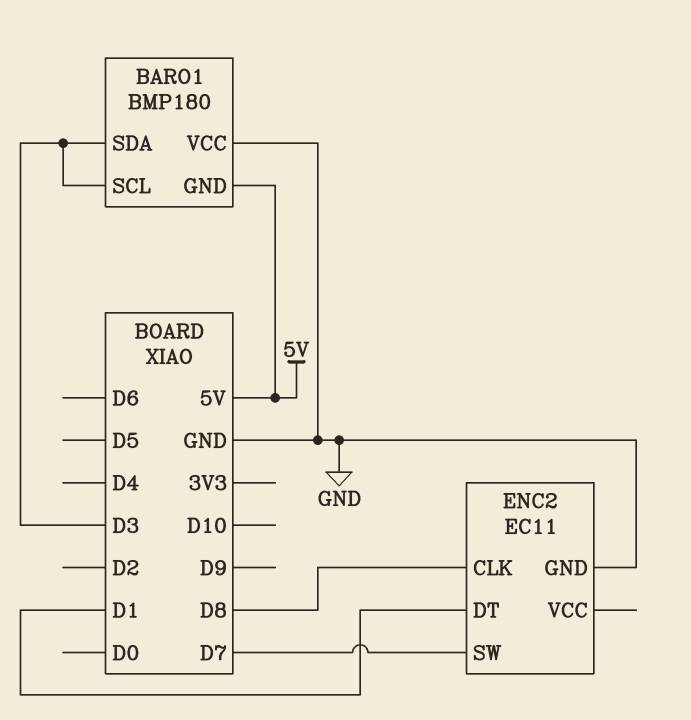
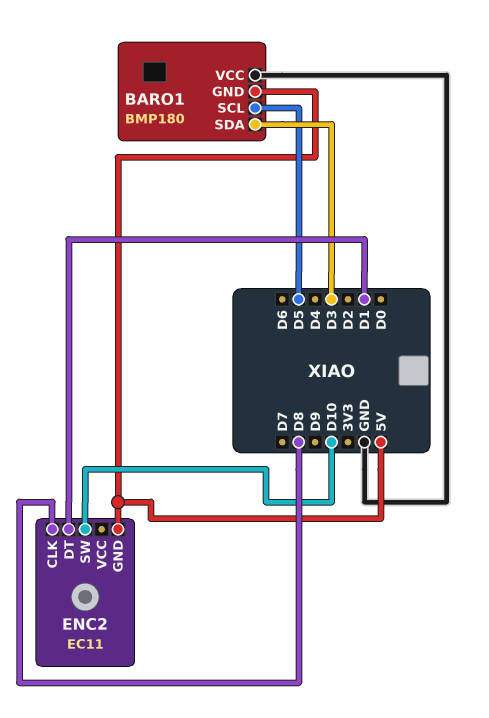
BARO1 pin SCL: D3 -> D5
ENC2 pin GND: GND -> 5V
ENC2 pin SW: D7 -> D10

